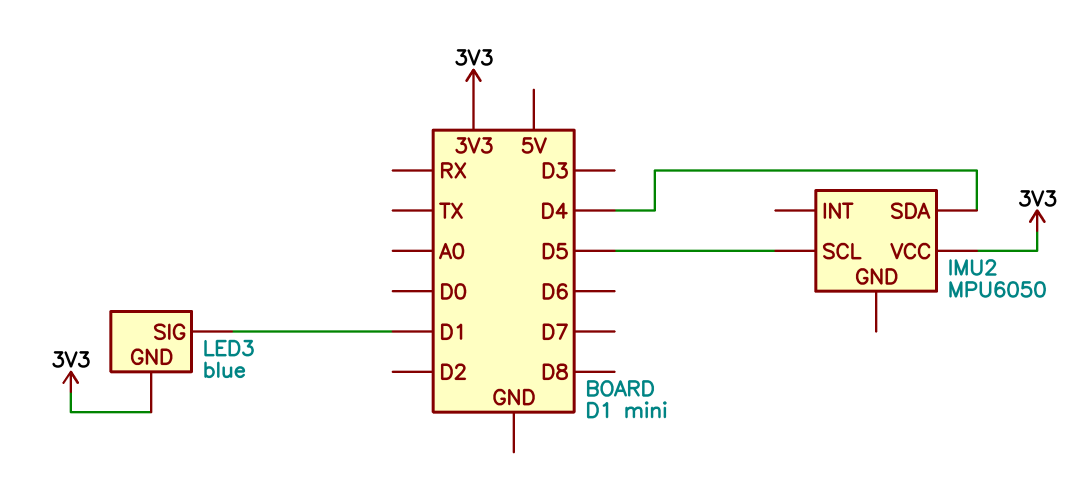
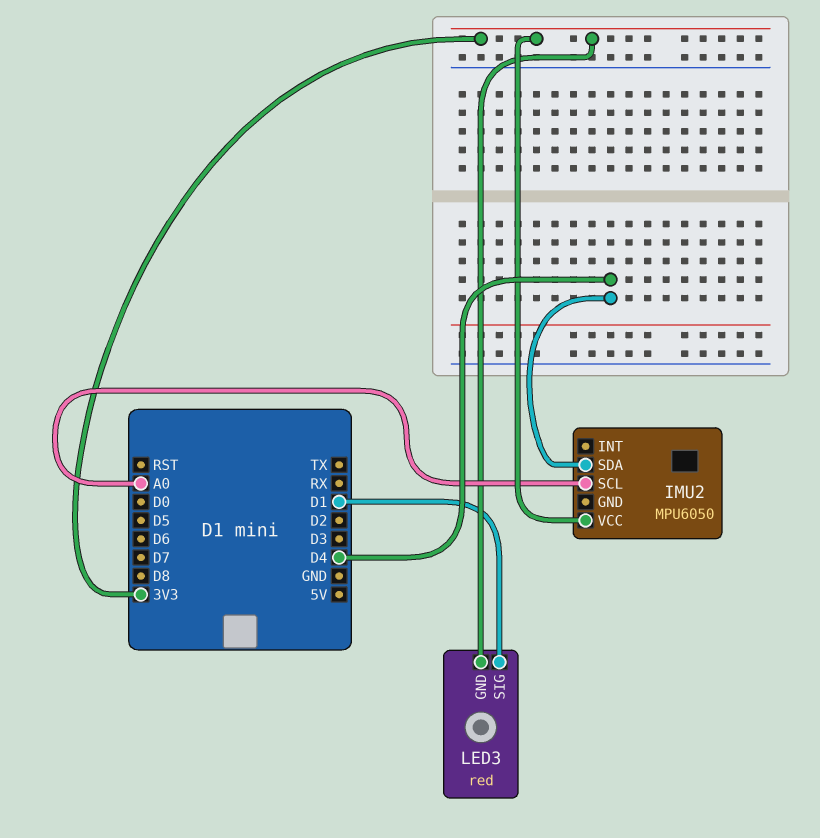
IMU2 pin SCL: D5 -> A0
LED3: blue -> red

